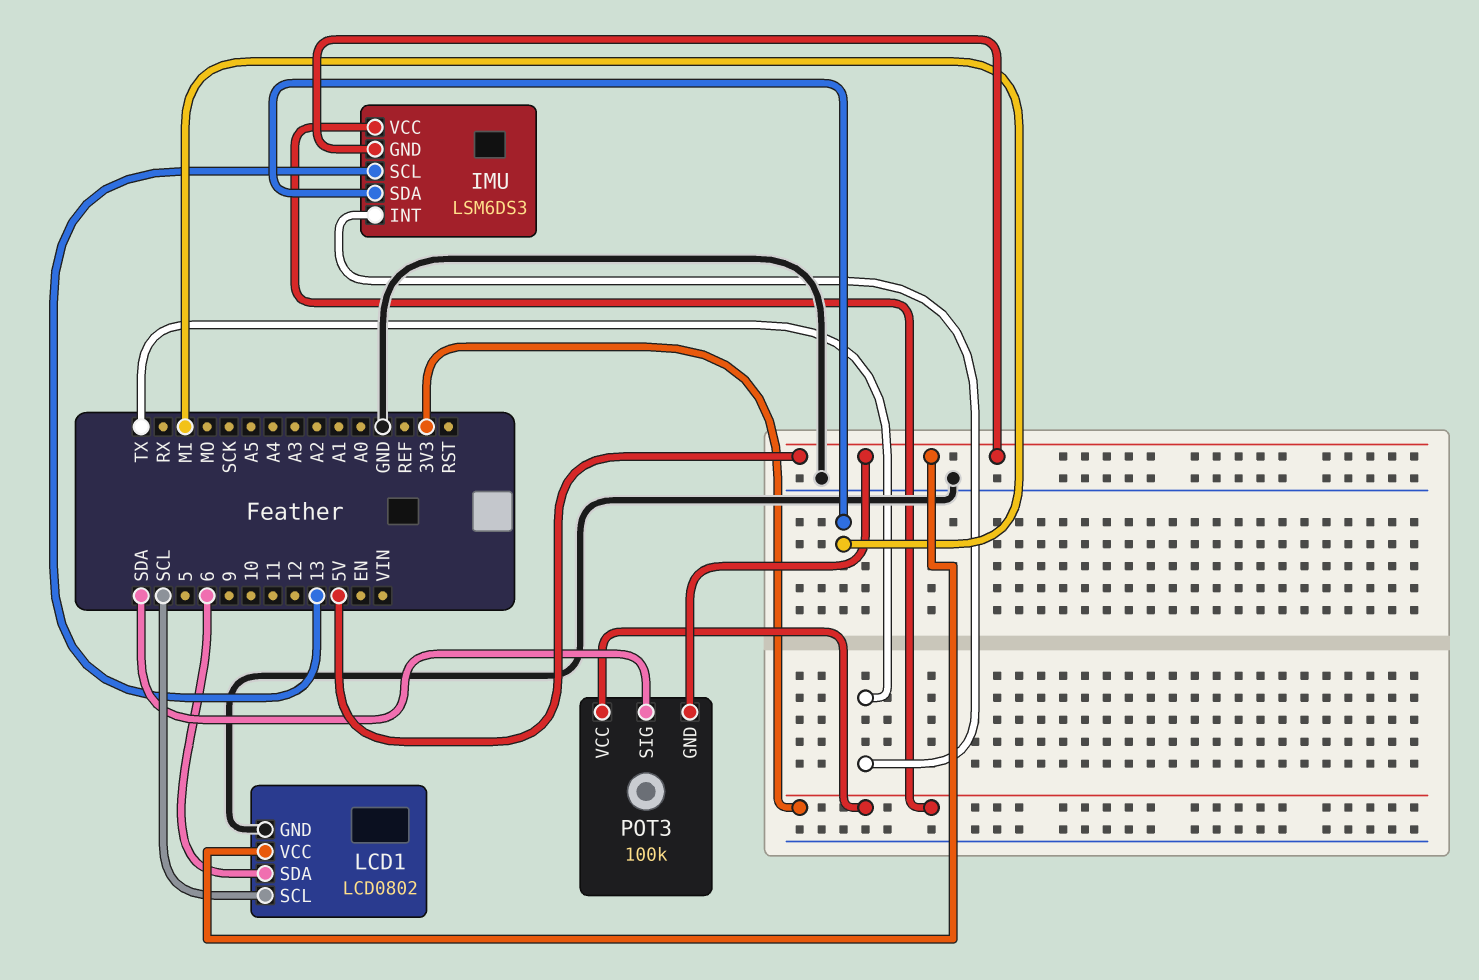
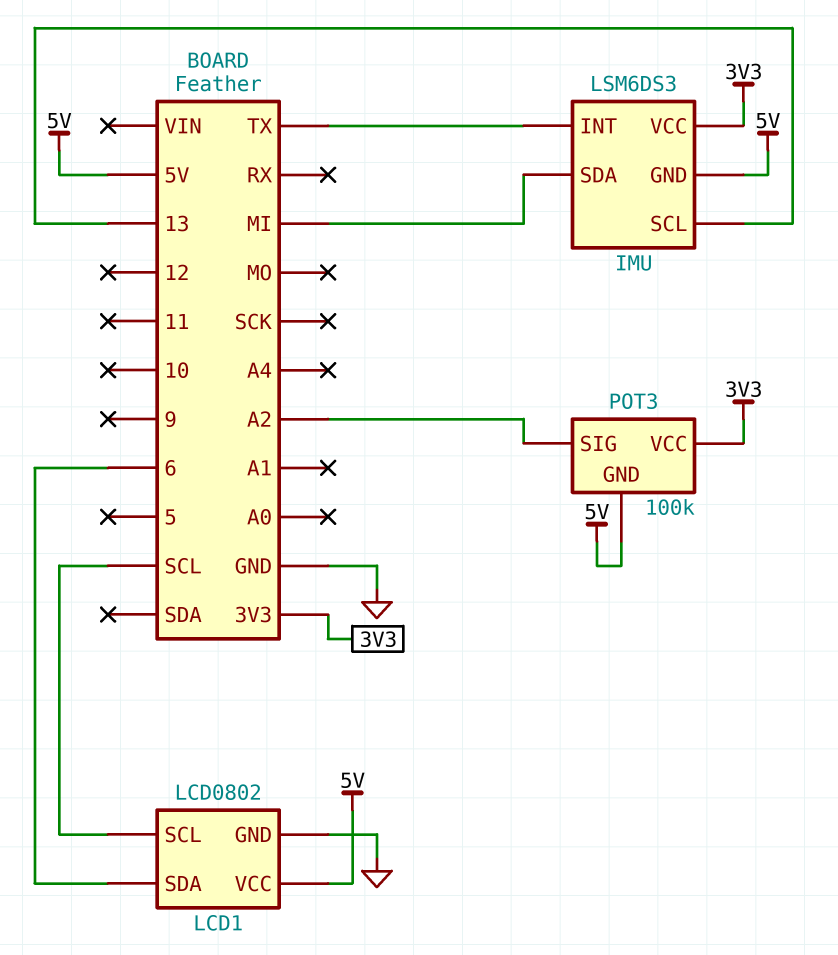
POT3 pin SIG: SDA -> A2

